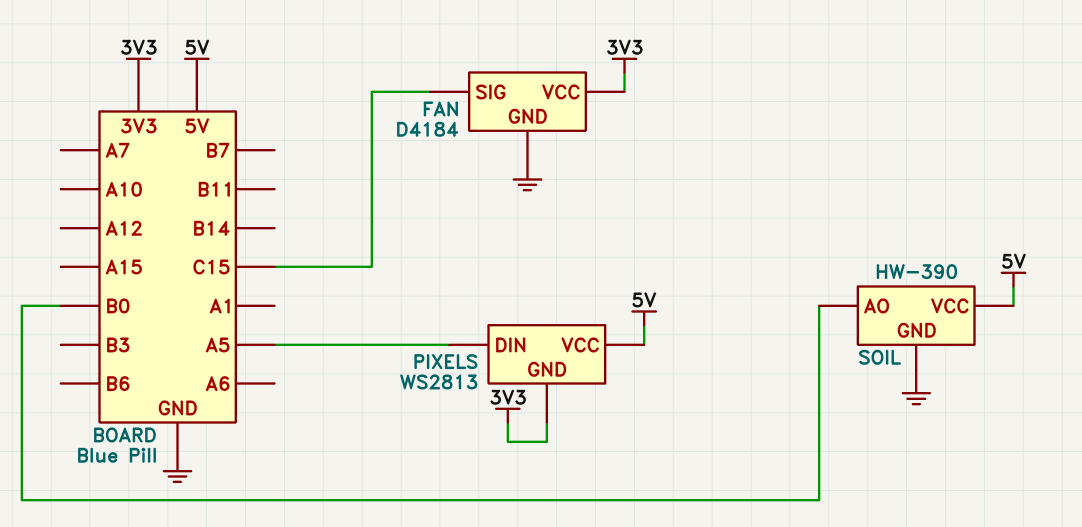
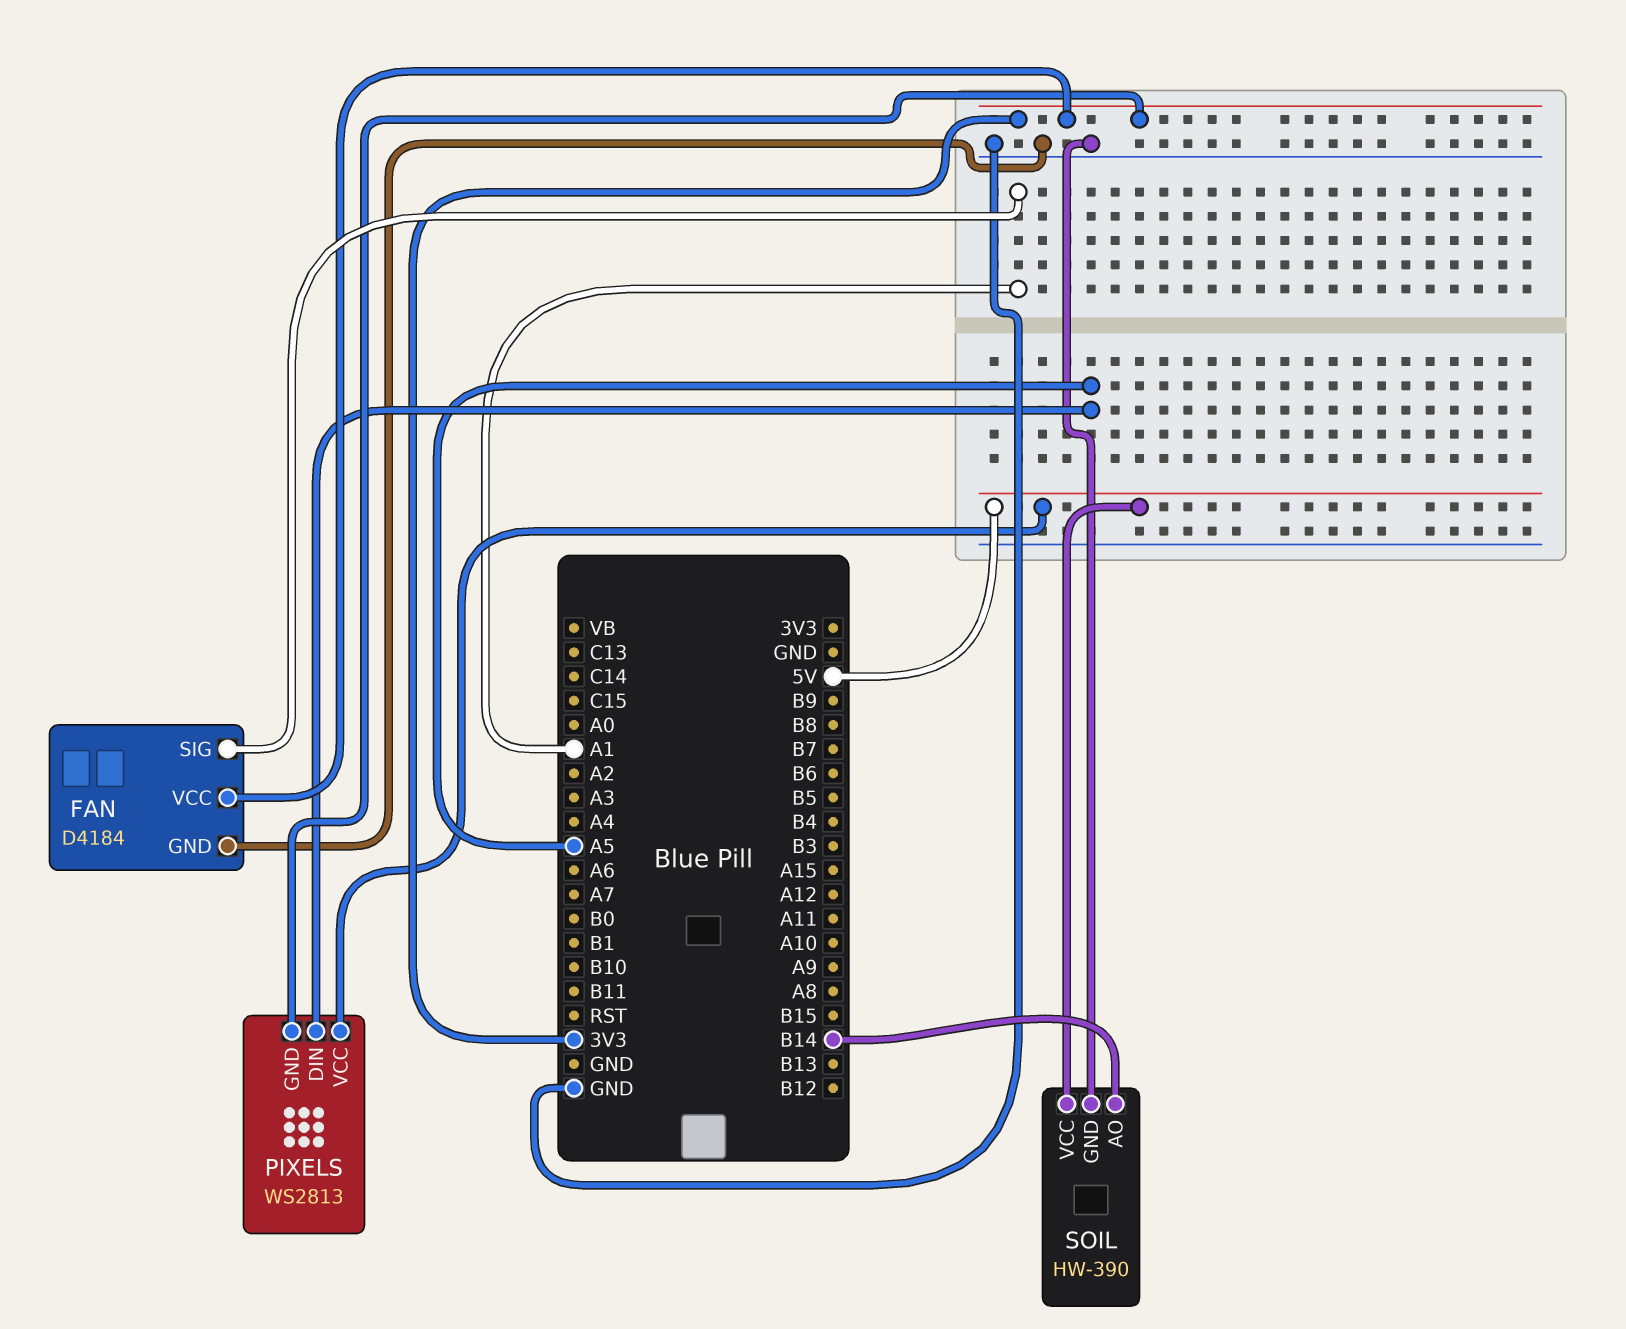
FAN pin SIG: C15 -> A1
SOIL pin AO: B0 -> B14

